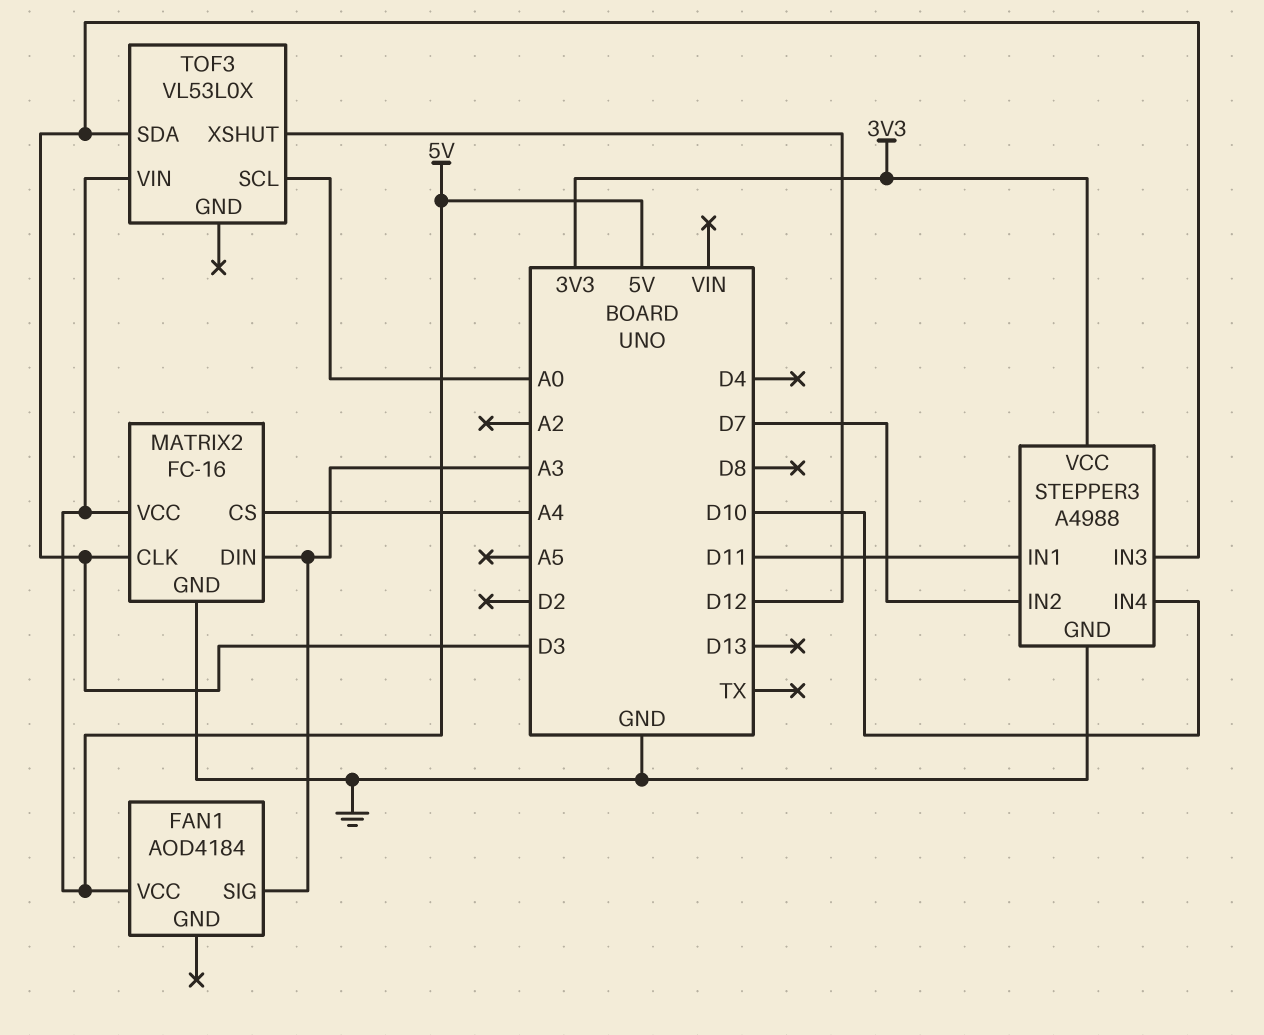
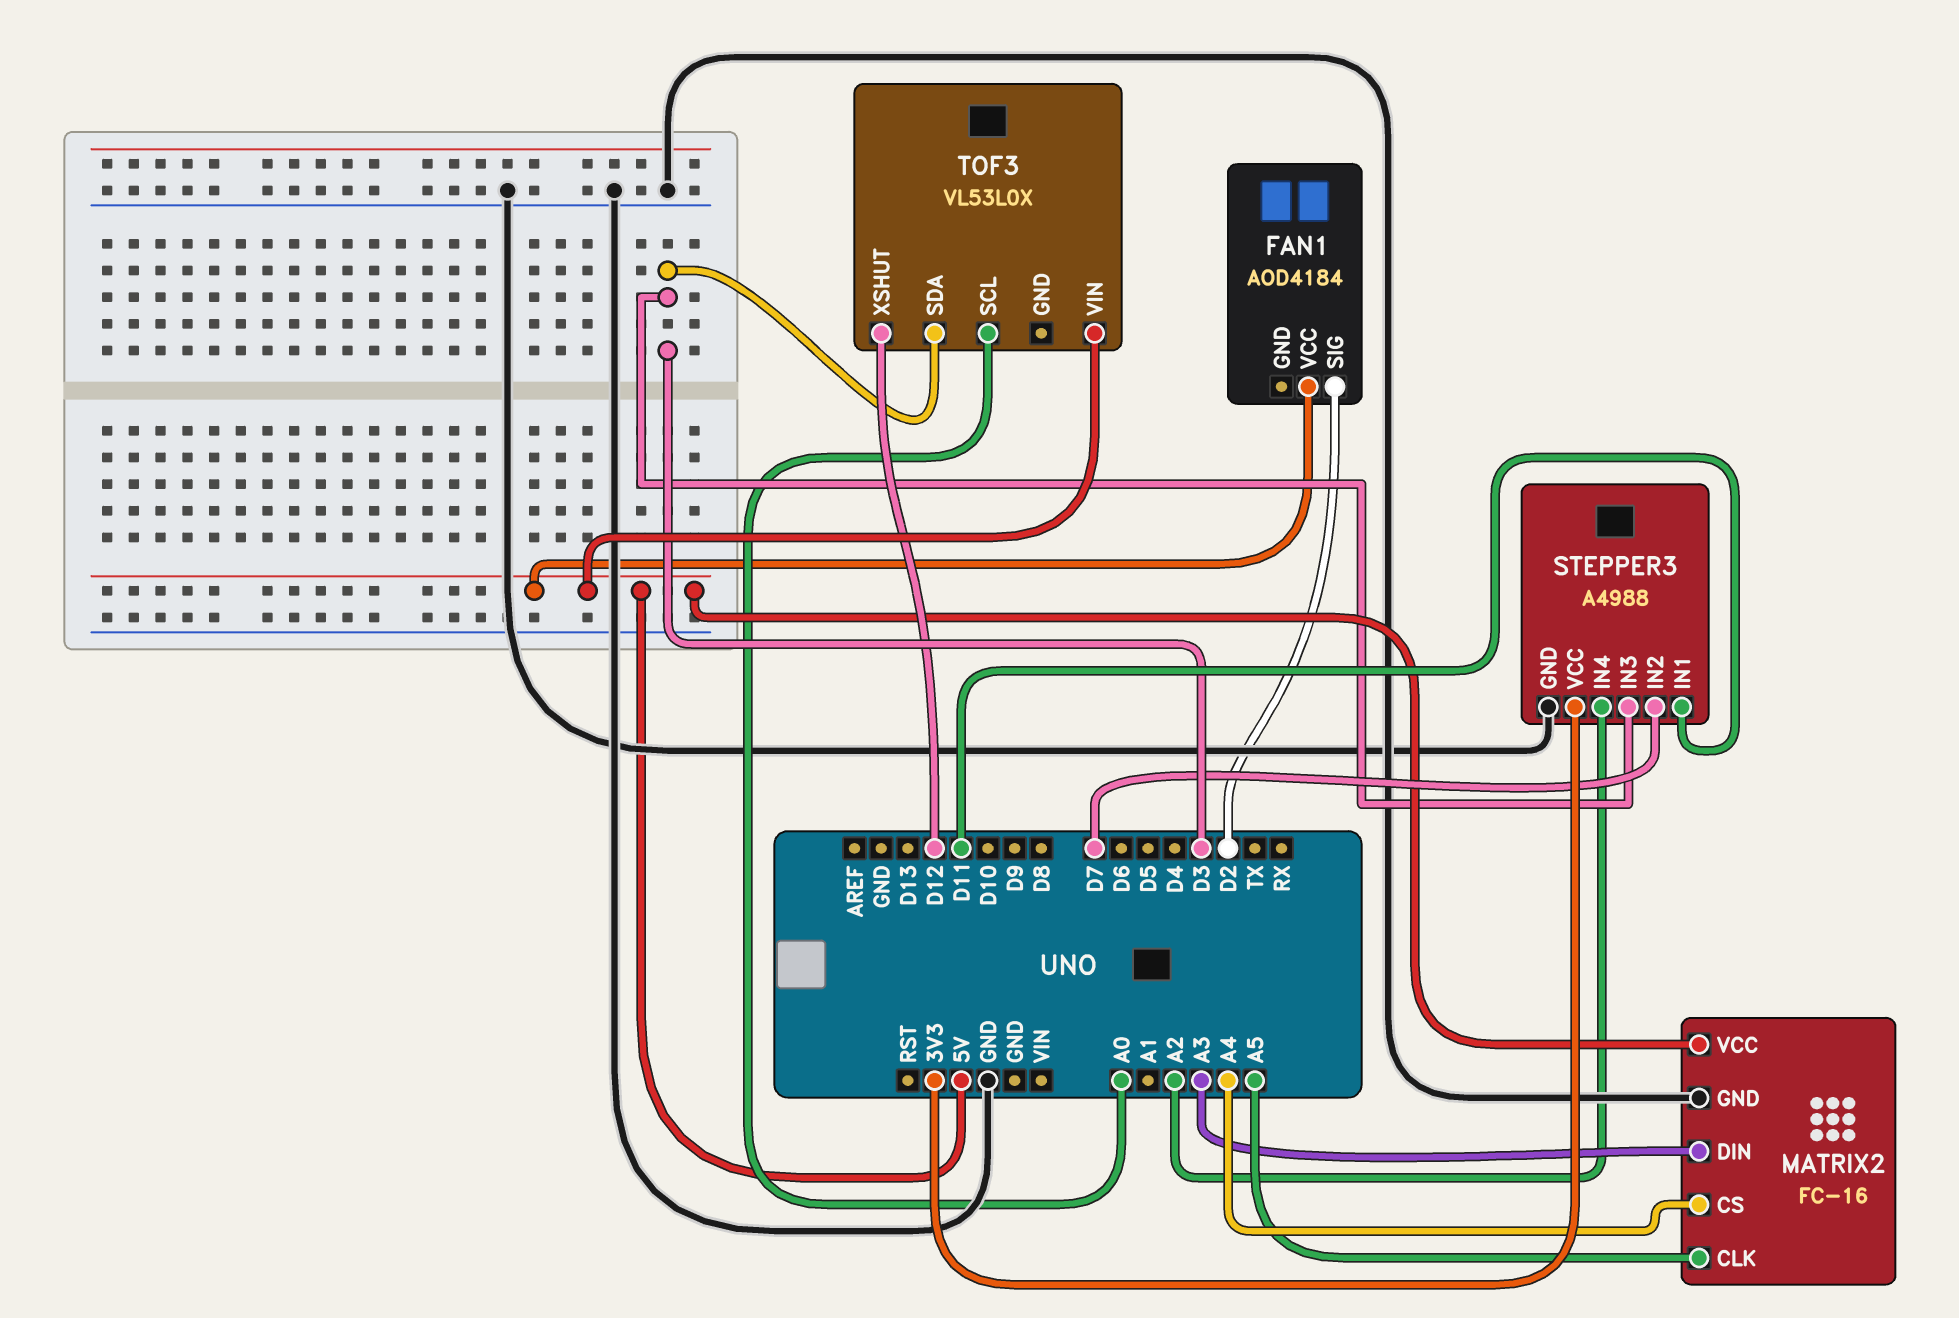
FAN1 pin SIG: A3 -> D2
MATRIX2 pin CLK: D3 -> A5
STEPPER3 pin IN4: D10 -> A2

